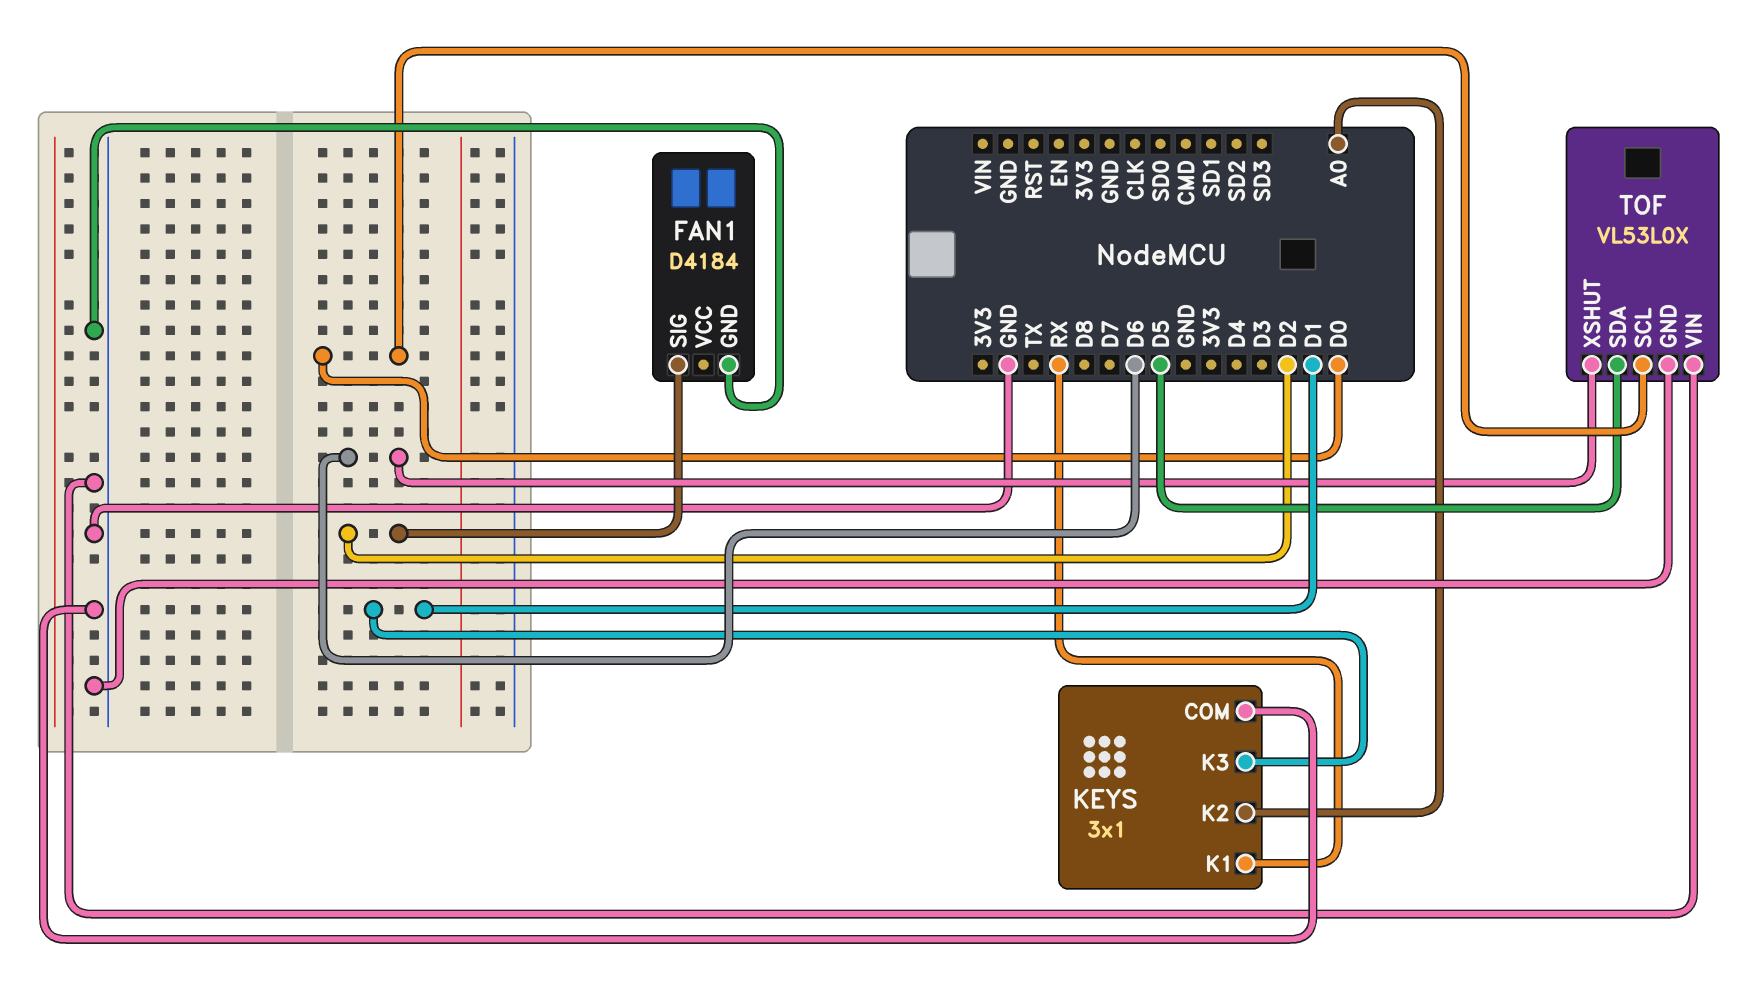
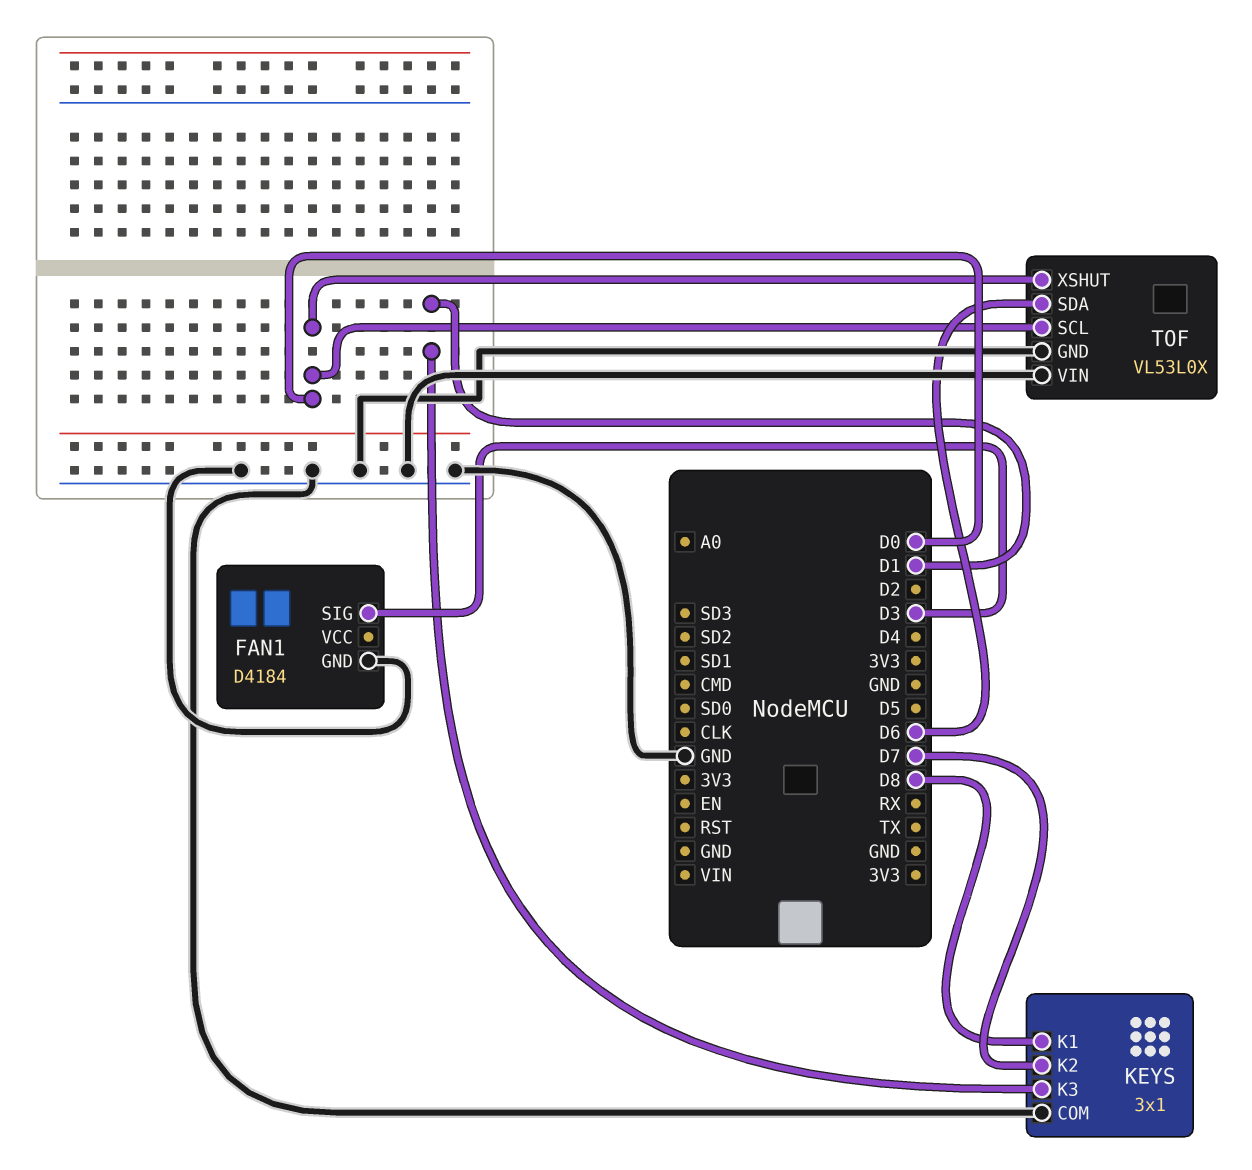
FAN1 pin SIG: D2 -> D3
KEYS pin K1: RX -> D8
KEYS pin K2: A0 -> D7
TOF pin SDA: D5 -> D6
TOF pin XSHUT: D6 -> D0

